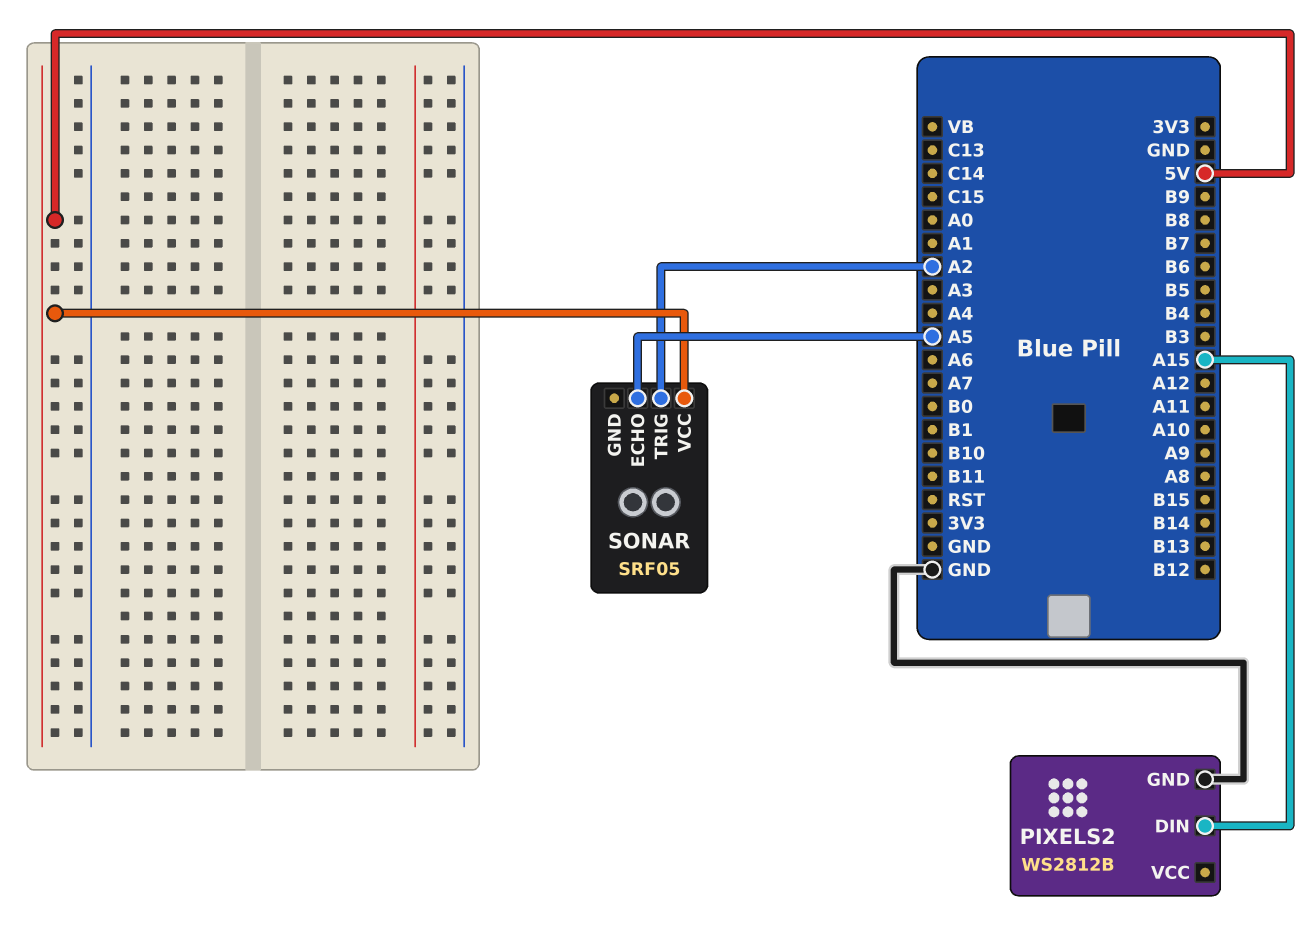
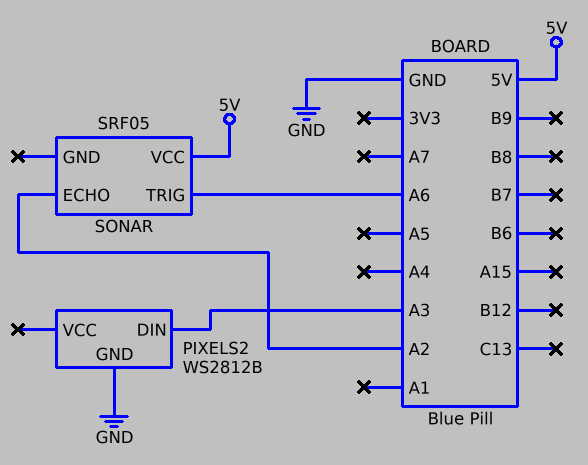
PIXELS2 pin DIN: A15 -> A3
SONAR pin ECHO: A5 -> A2
SONAR pin TRIG: A2 -> A6

